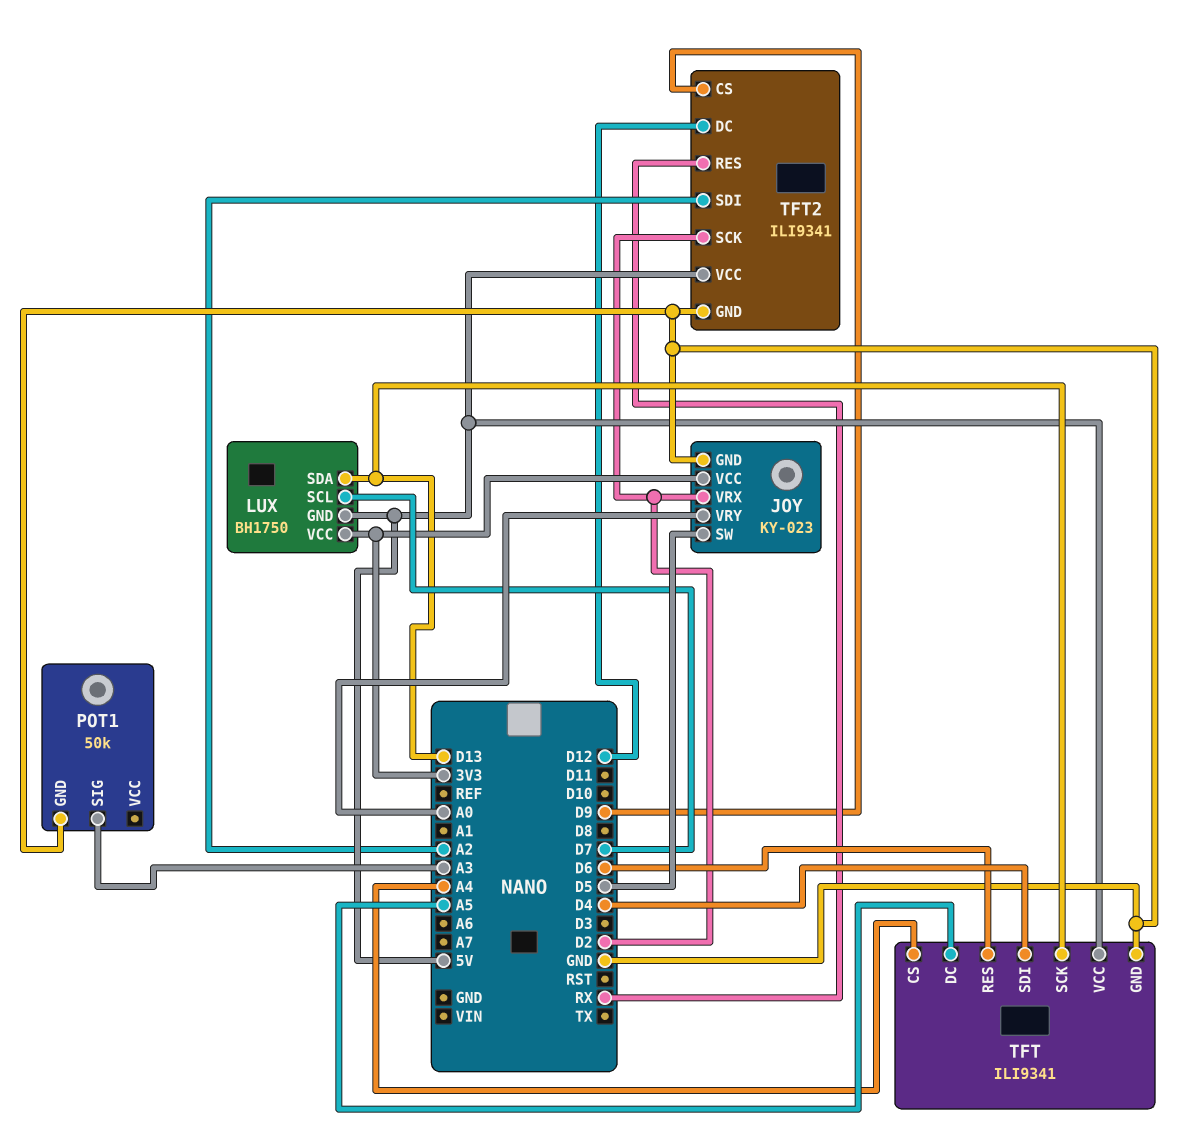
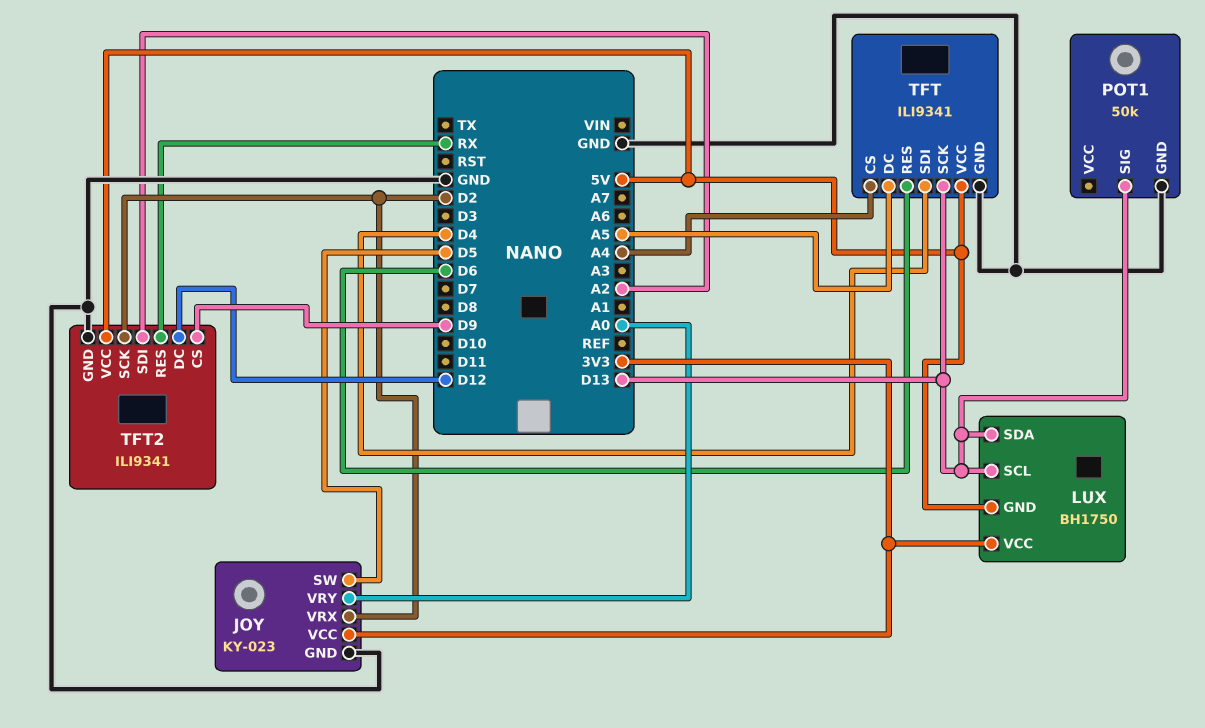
LUX pin SCL: D7 -> D13
POT1 pin SIG: A3 -> D13

